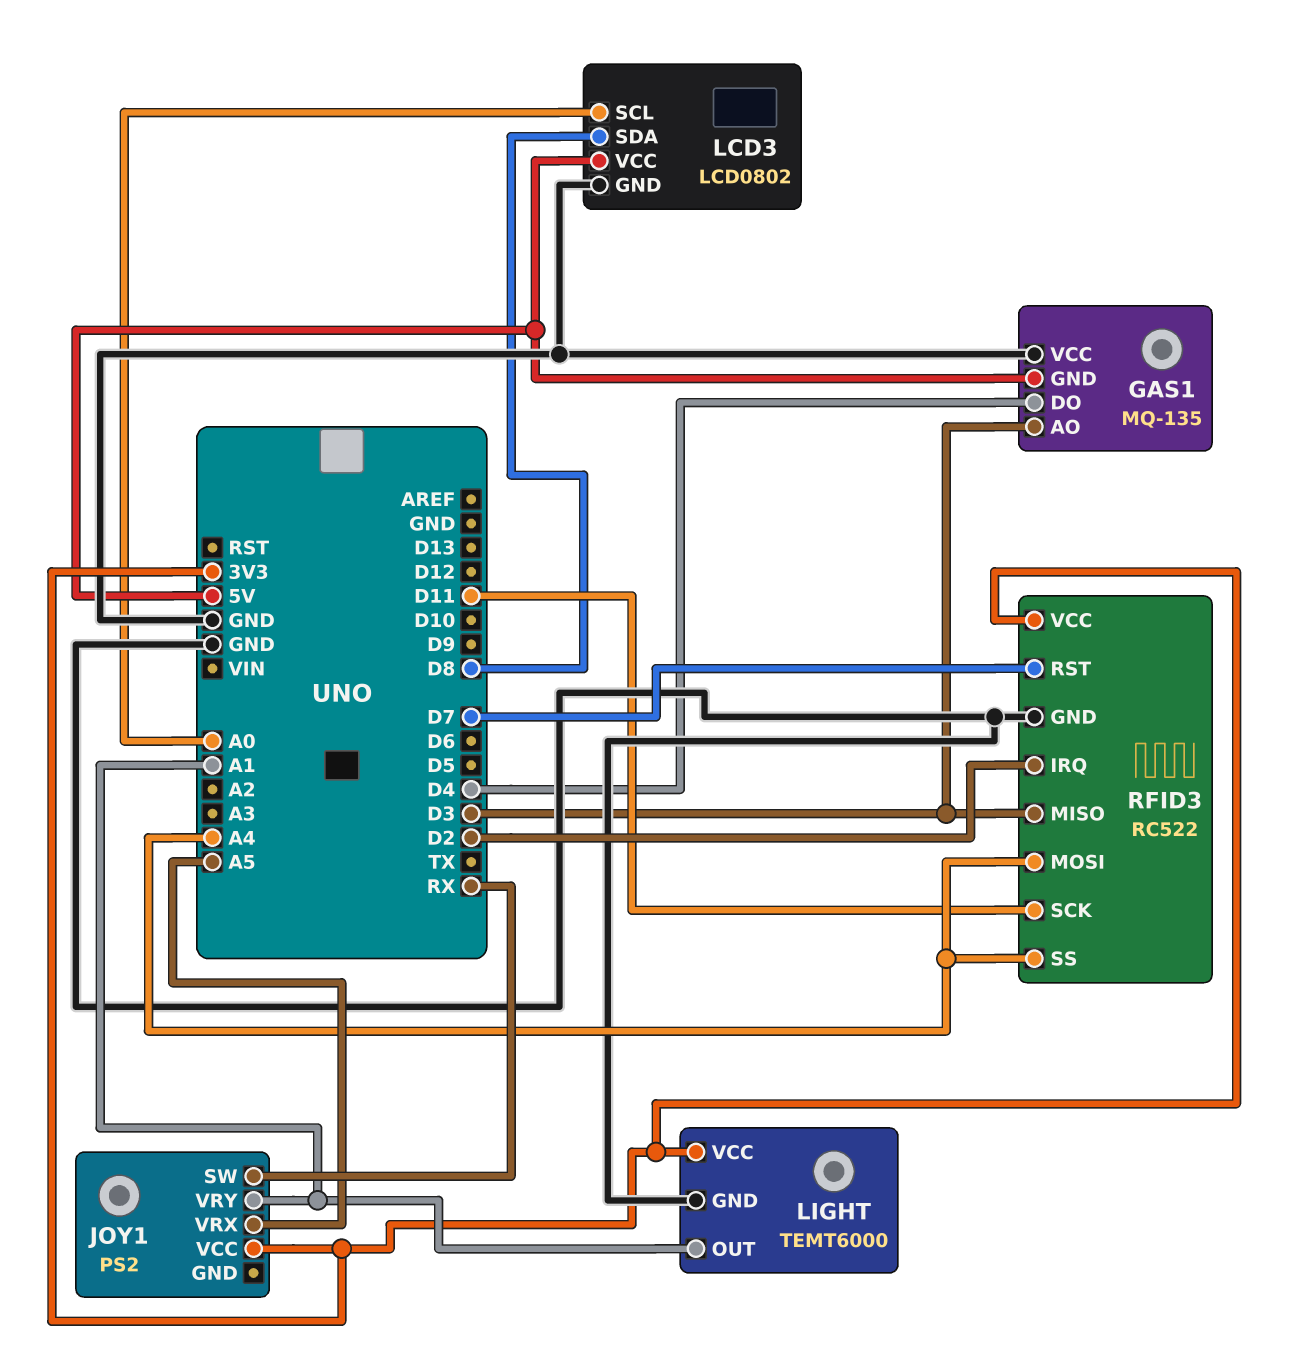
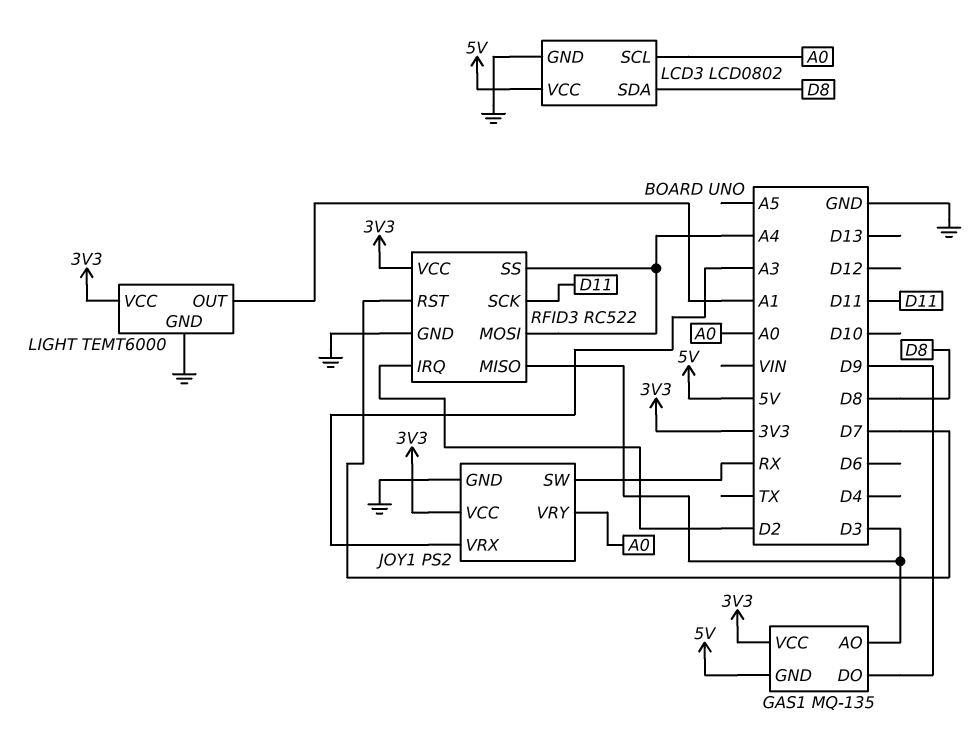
GAS1 pin DO: D4 -> D9
GAS1 pin VCC: GND -> 3V3
JOY1 pin GND: none -> GND
JOY1 pin VRX: A5 -> A3
JOY1 pin VRY: A1 -> A0

